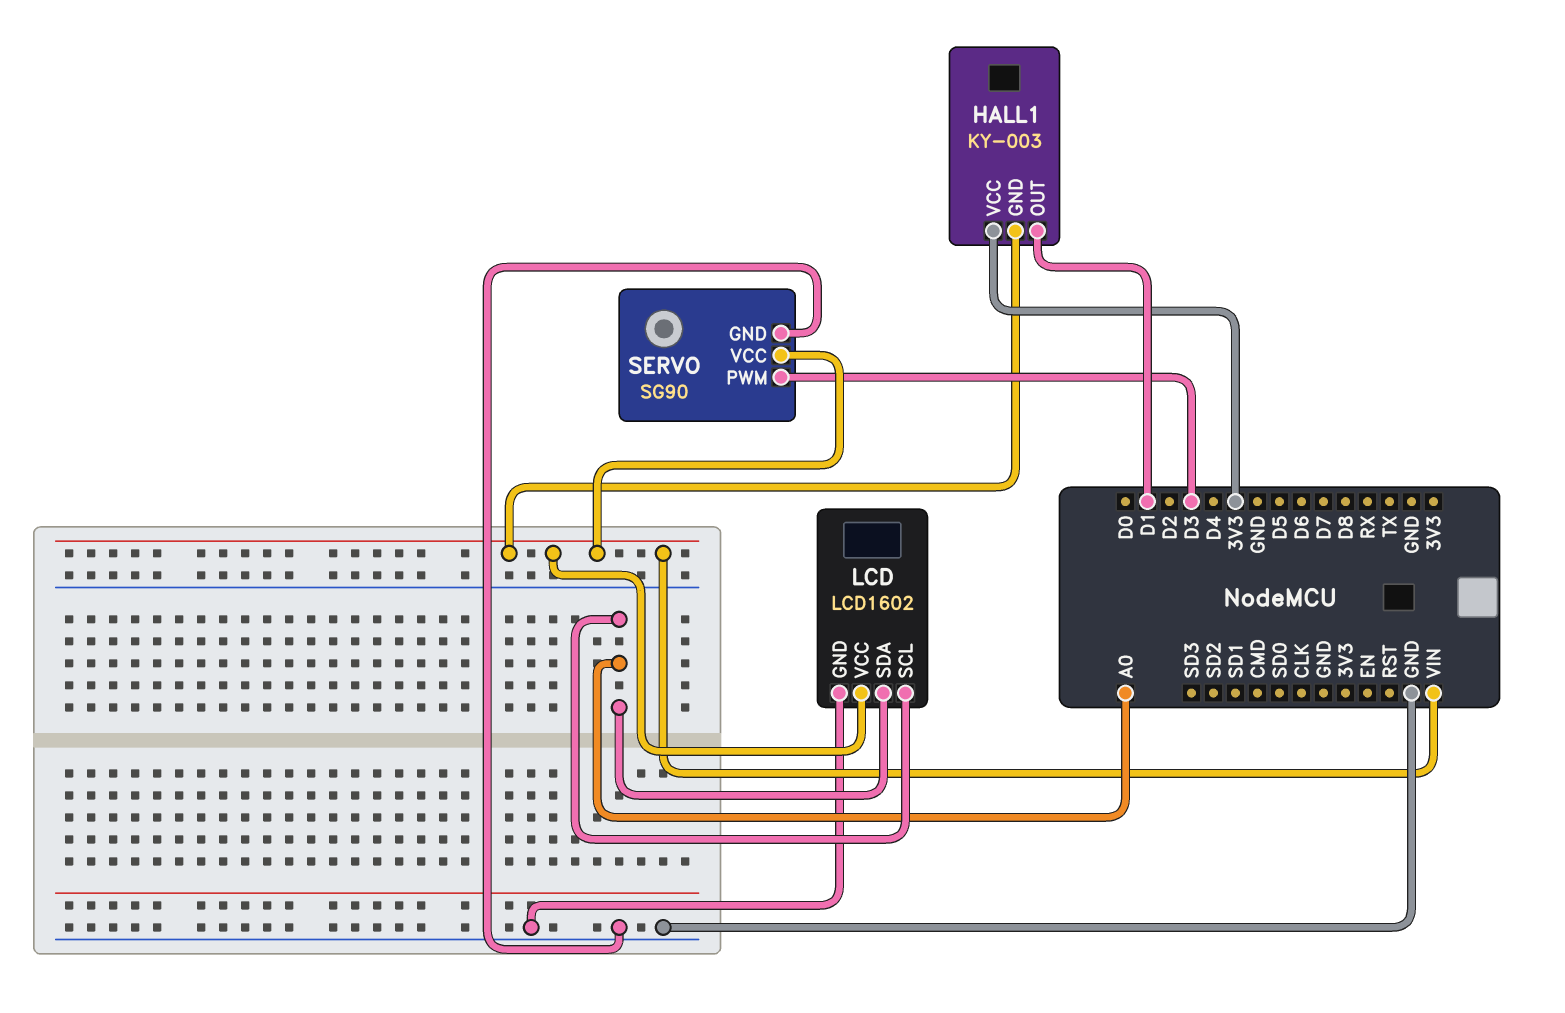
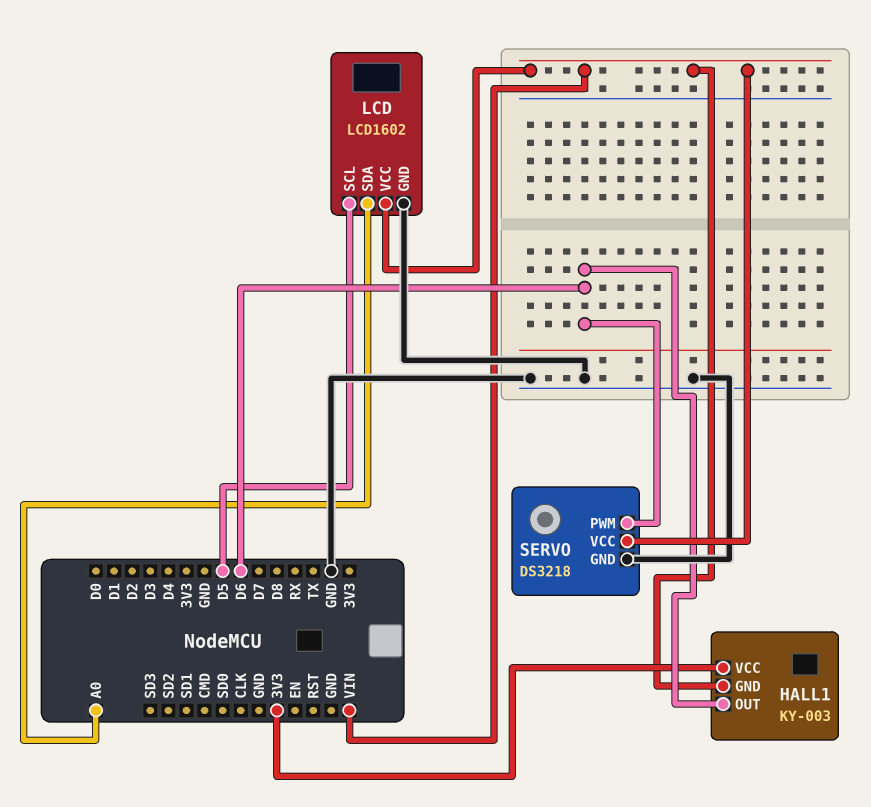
HALL1 pin OUT: D1 -> D6
LCD pin SCL: A0 -> D5
SERVO: SG90 -> DS3218
SERVO pin PWM: D3 -> D6

